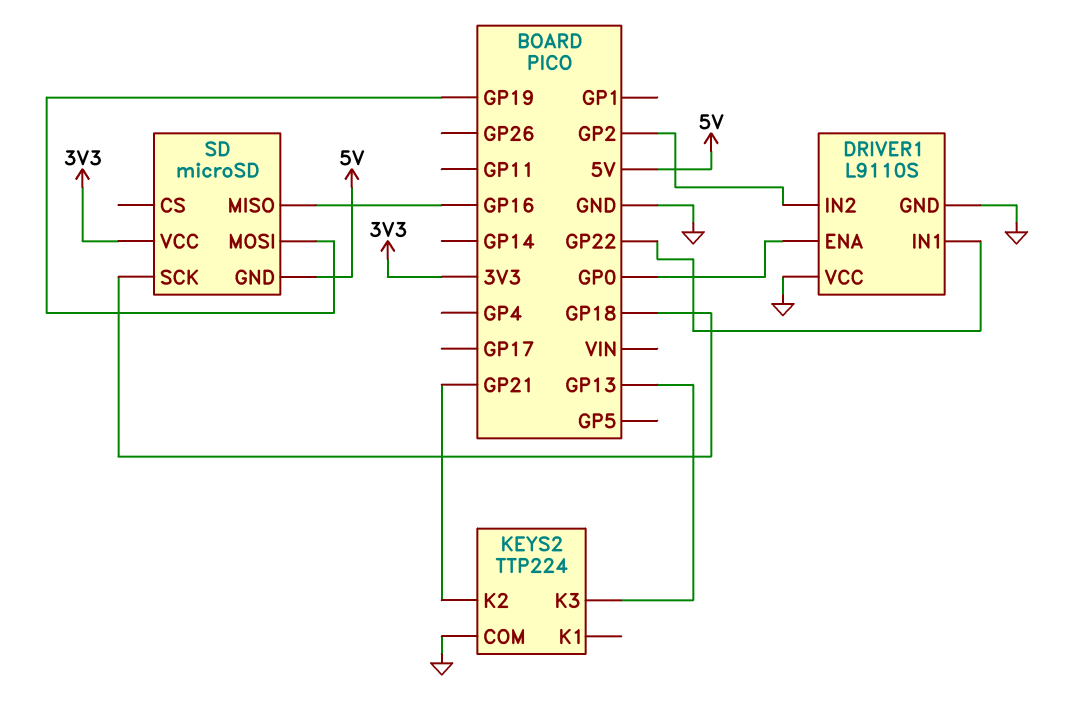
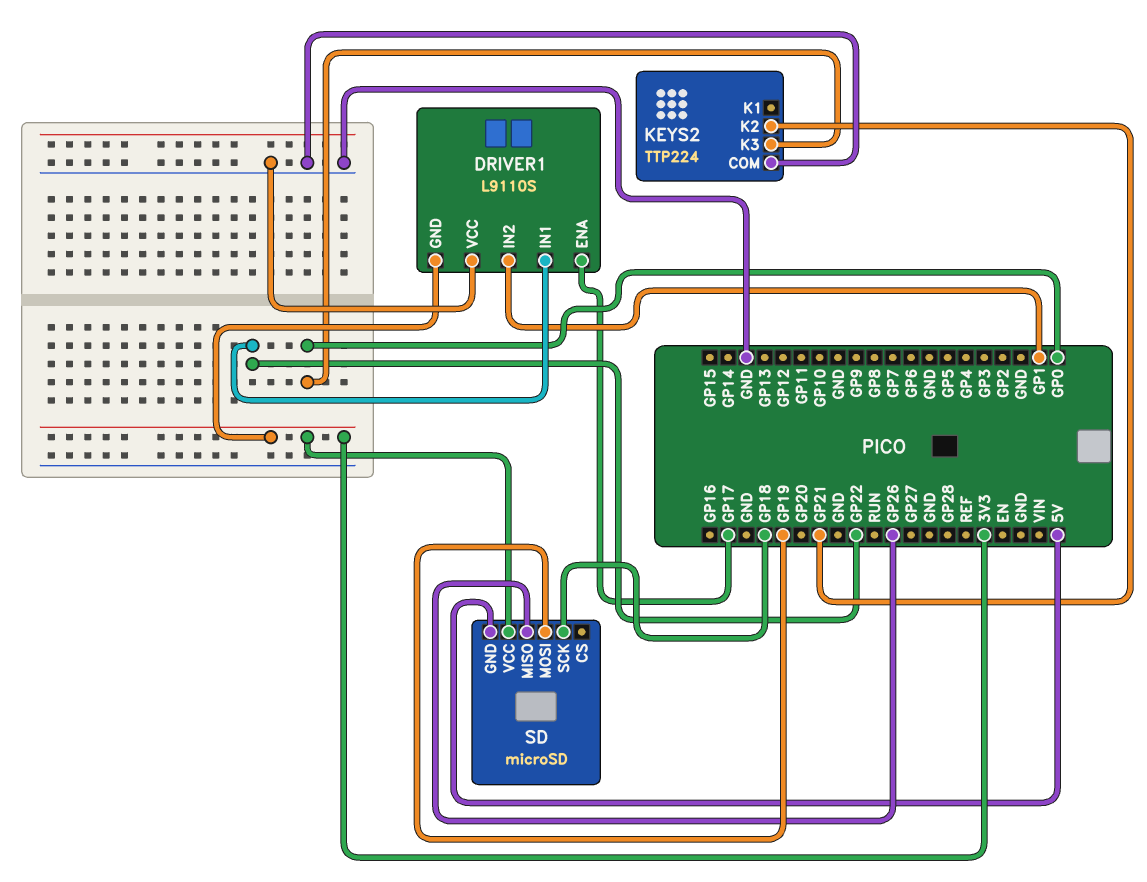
DRIVER1 pin ENA: GP0 -> GP17
DRIVER1 pin GND: GND -> 3V3
DRIVER1 pin IN2: GP2 -> GP1
KEYS2 pin K3: GP13 -> GP0
SD pin MISO: GP16 -> GP26

